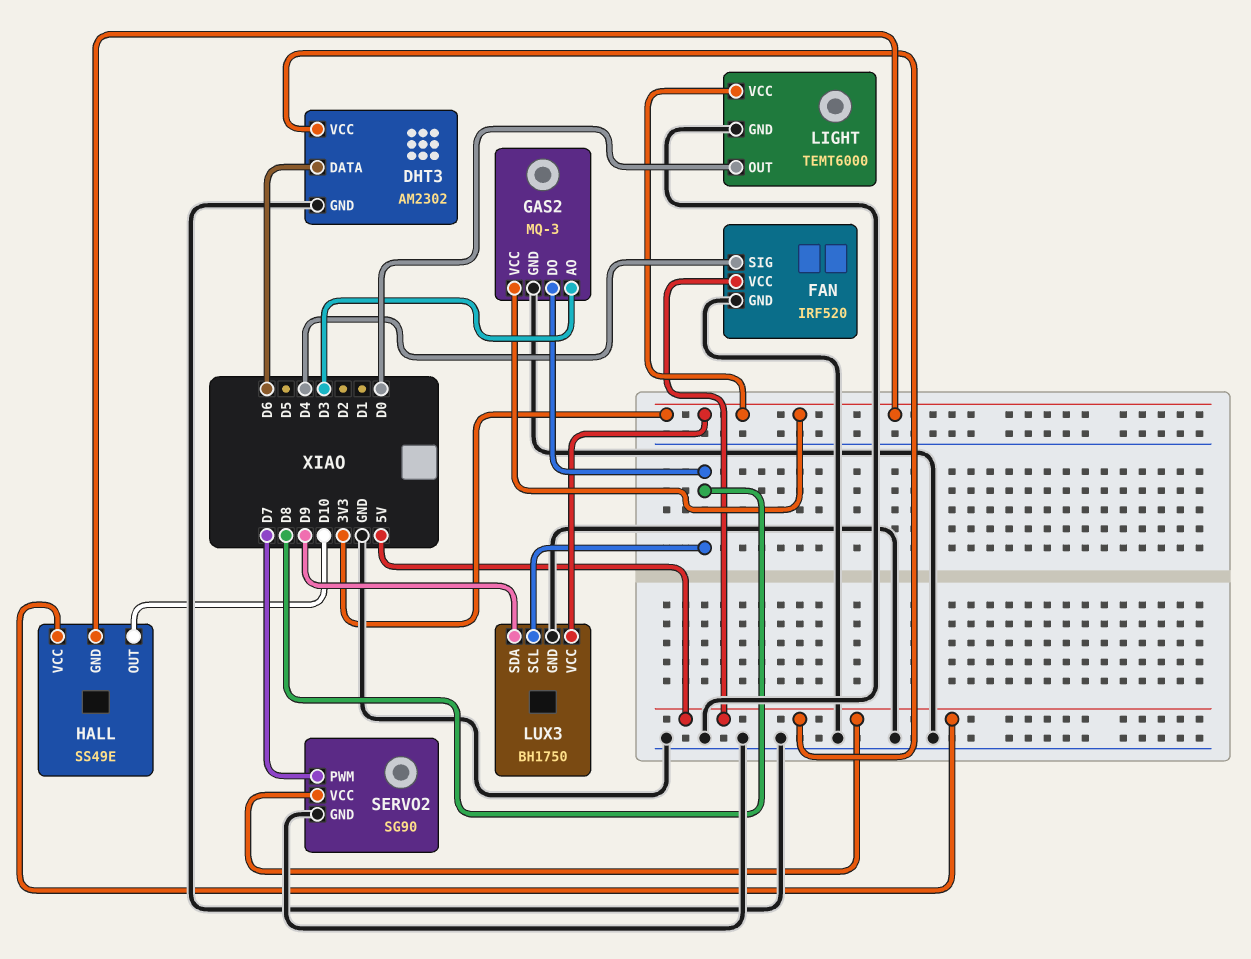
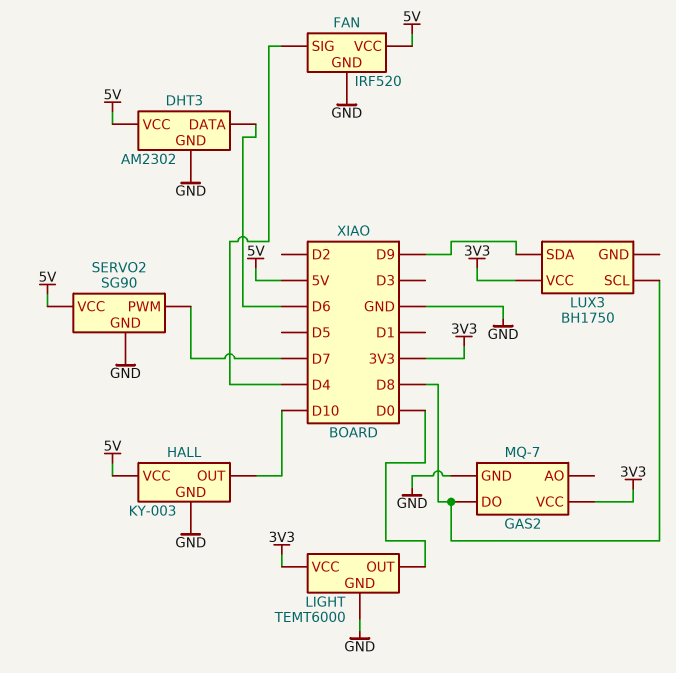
GAS2: MQ-3 -> MQ-7
GAS2 pin AO: D3 -> none
HALL: SS49E -> KY-003
HALL pin GND: 3V3 -> GND
LUX3 pin GND: GND -> none

